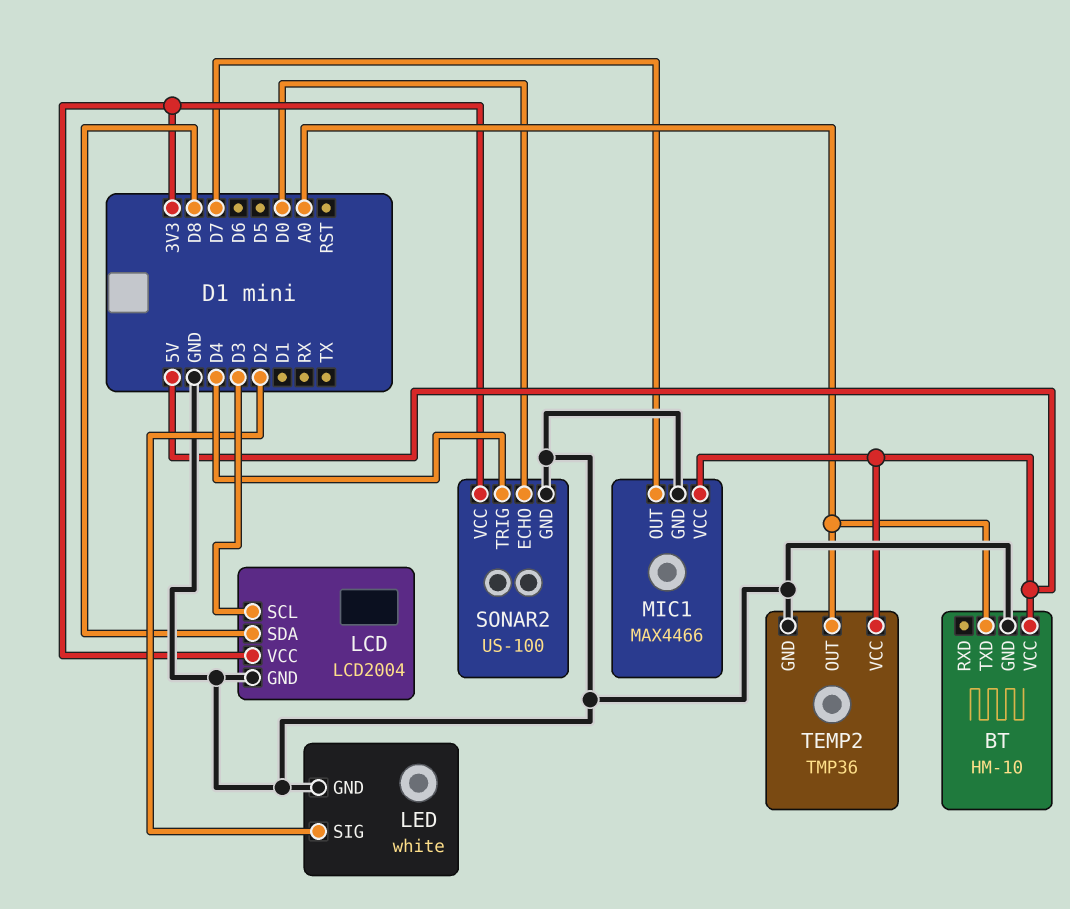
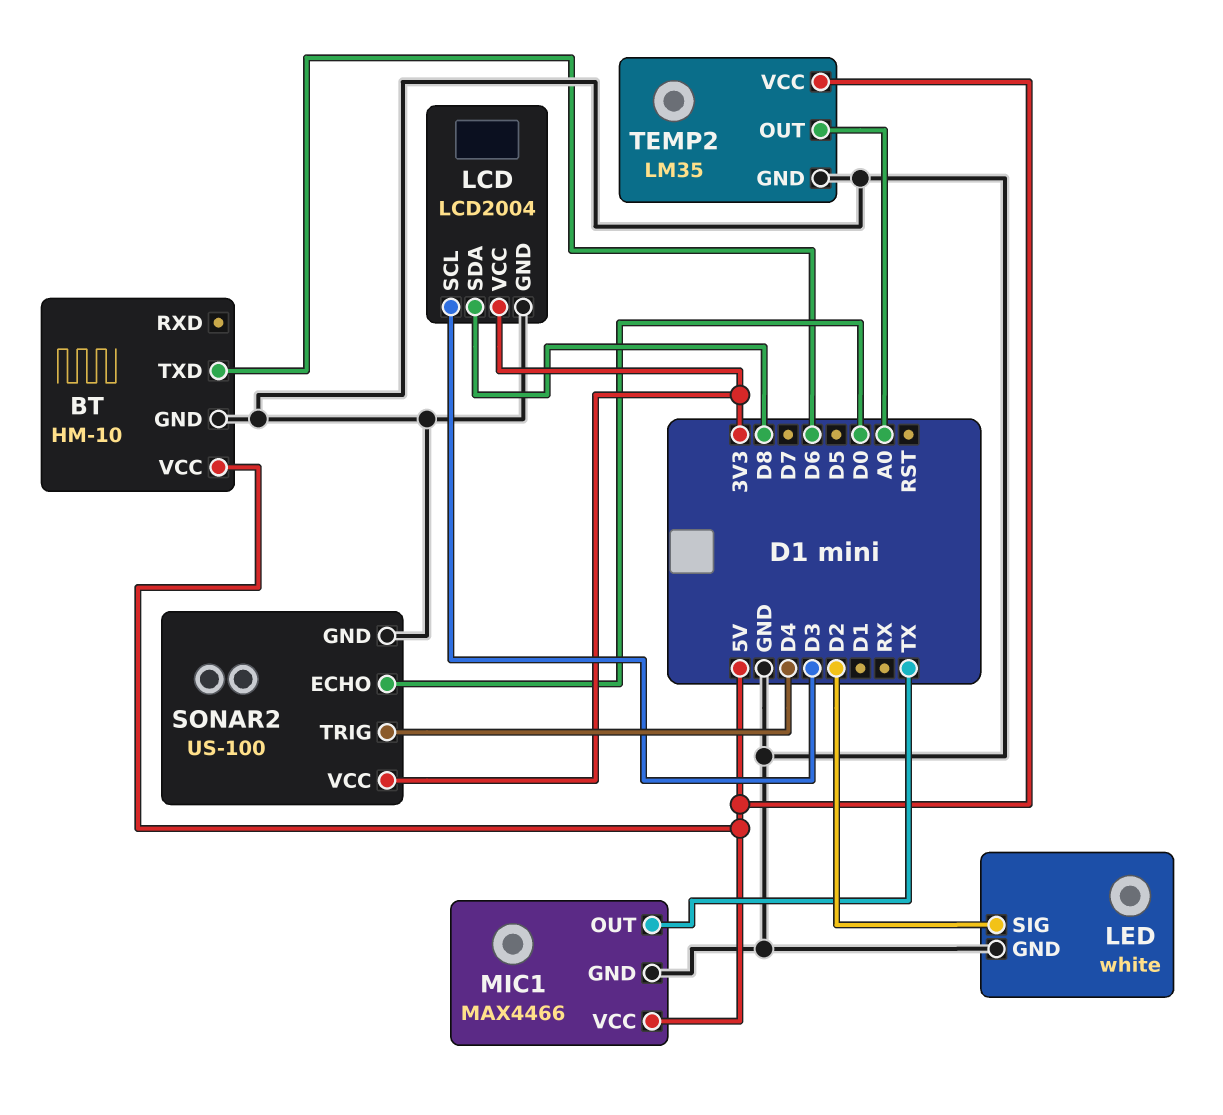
BT pin TXD: A0 -> D6
MIC1 pin OUT: D7 -> TX
TEMP2: TMP36 -> LM35

